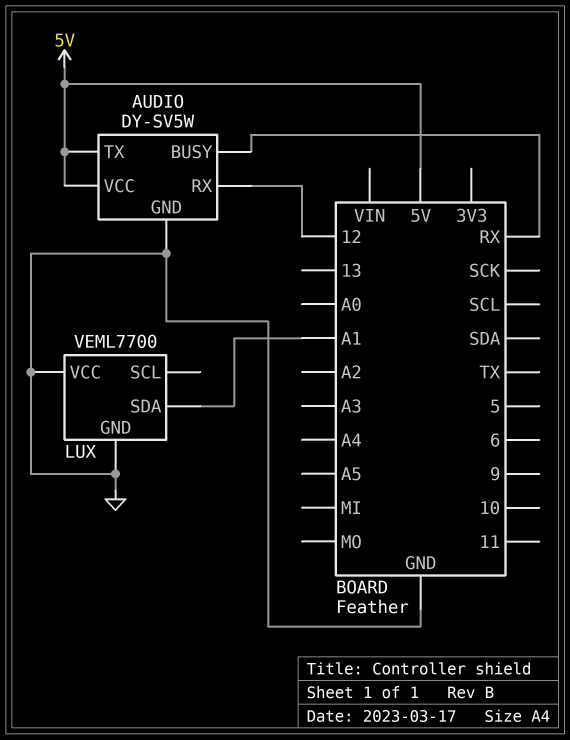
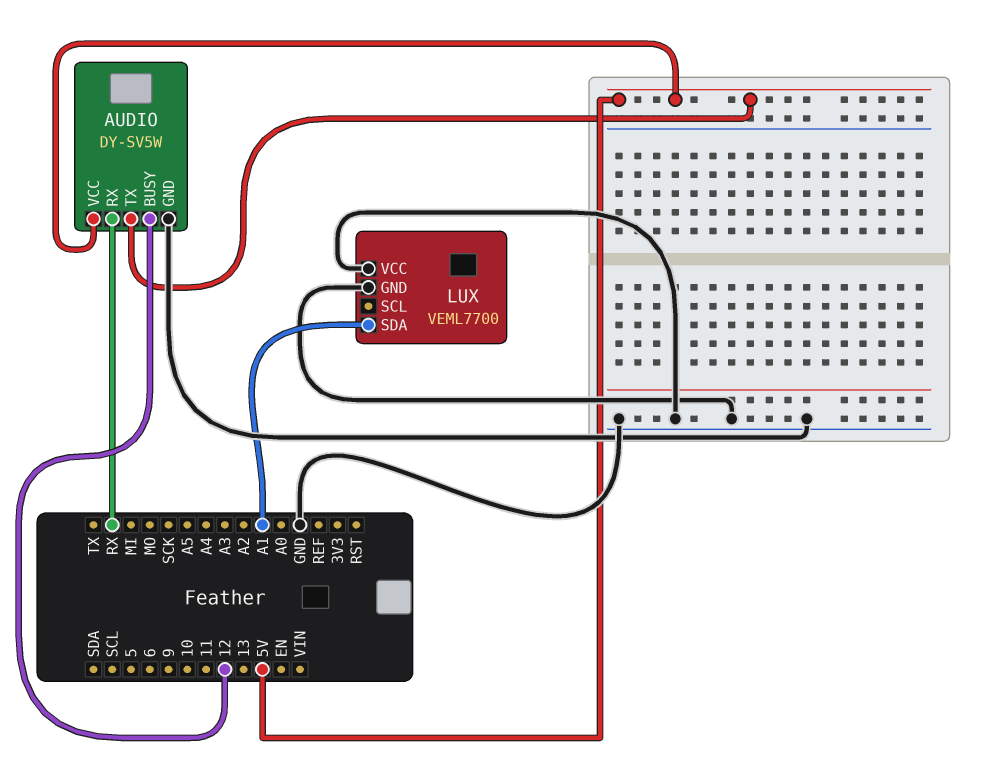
AUDIO pin BUSY: RX -> 12
AUDIO pin RX: 12 -> RX

